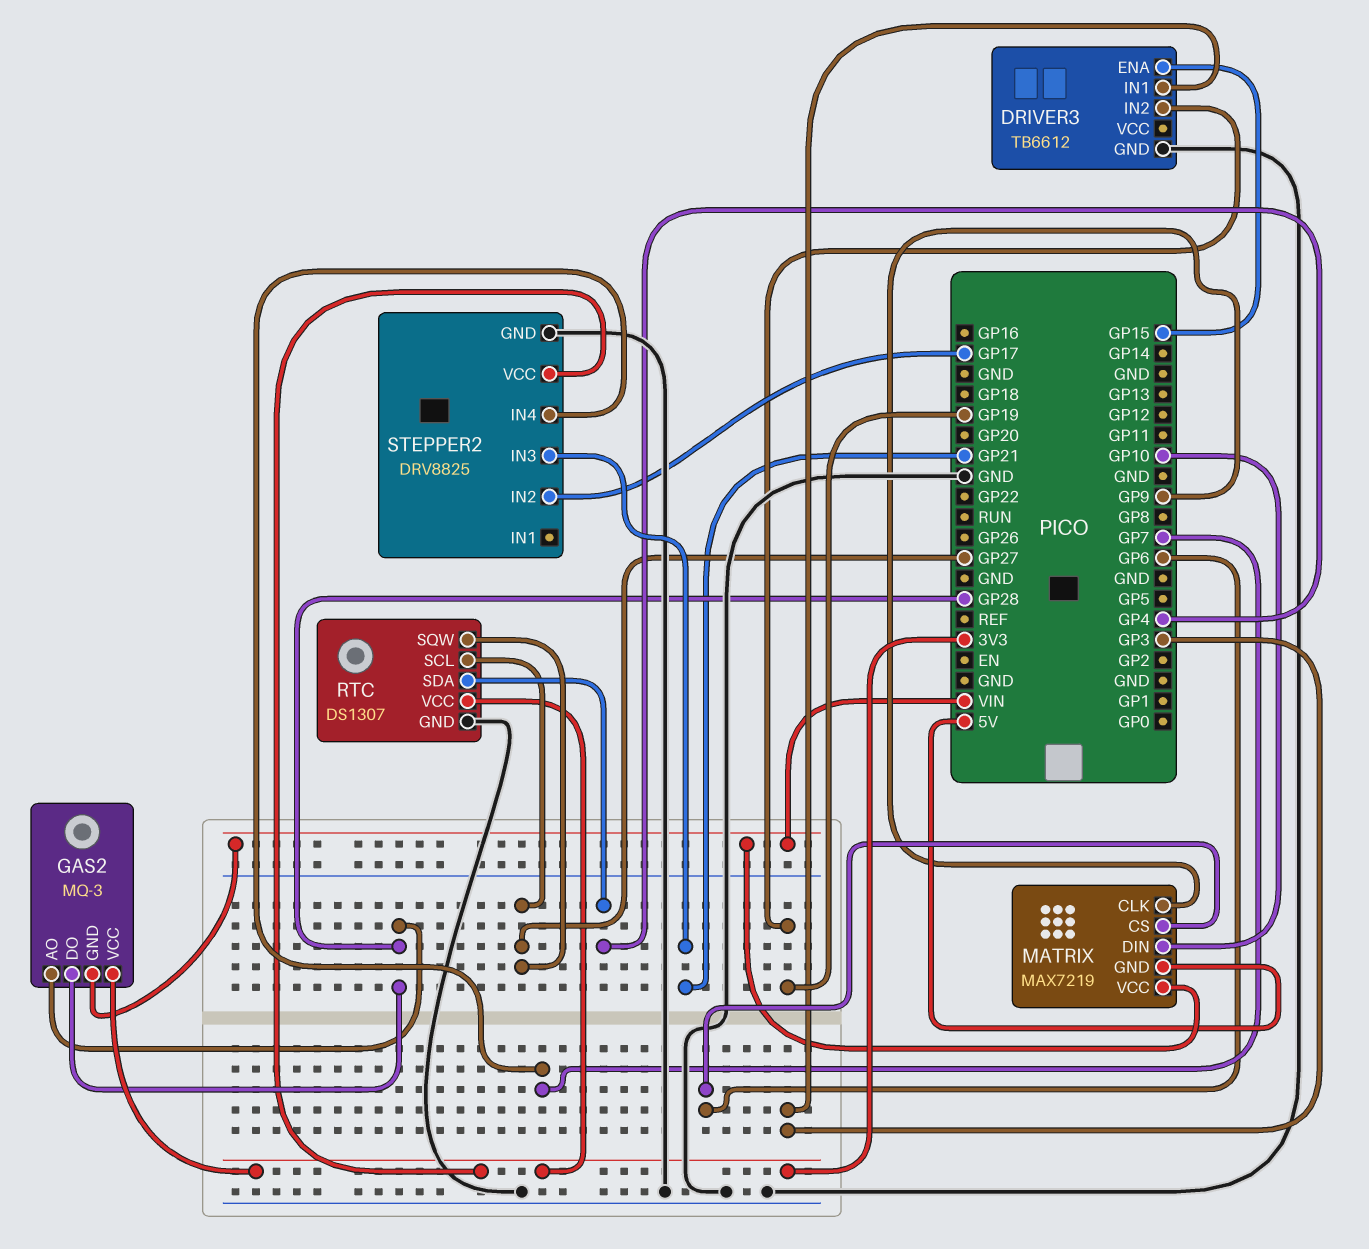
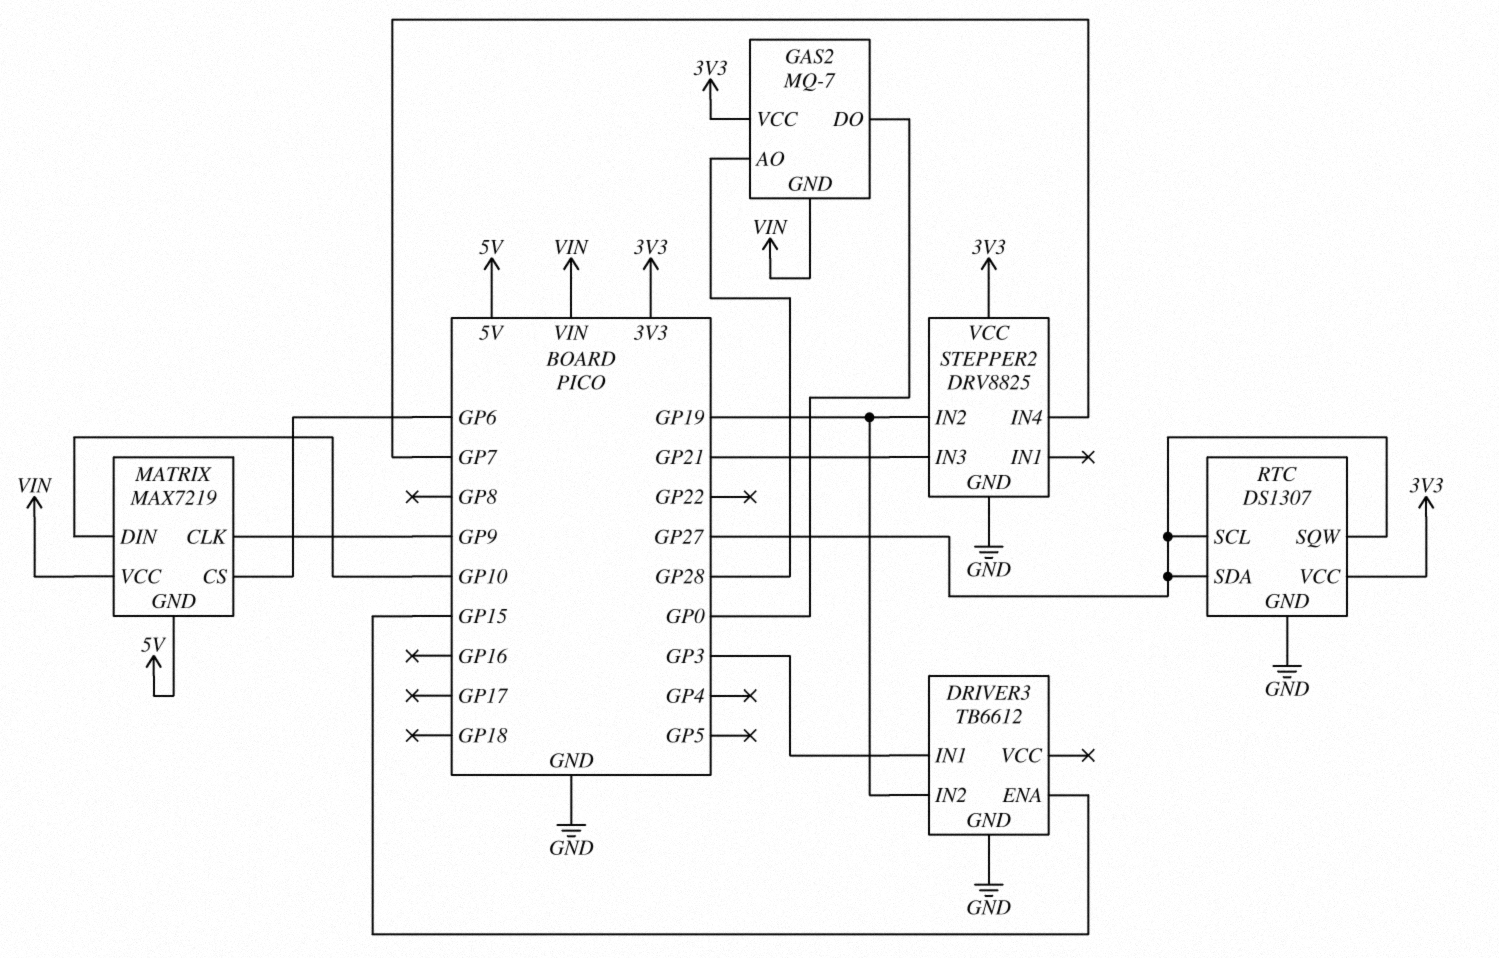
GAS2: MQ-3 -> MQ-7
GAS2 pin DO: GP28 -> GP0
RTC pin SDA: GP4 -> GP27
STEPPER2 pin IN2: GP17 -> GP19

